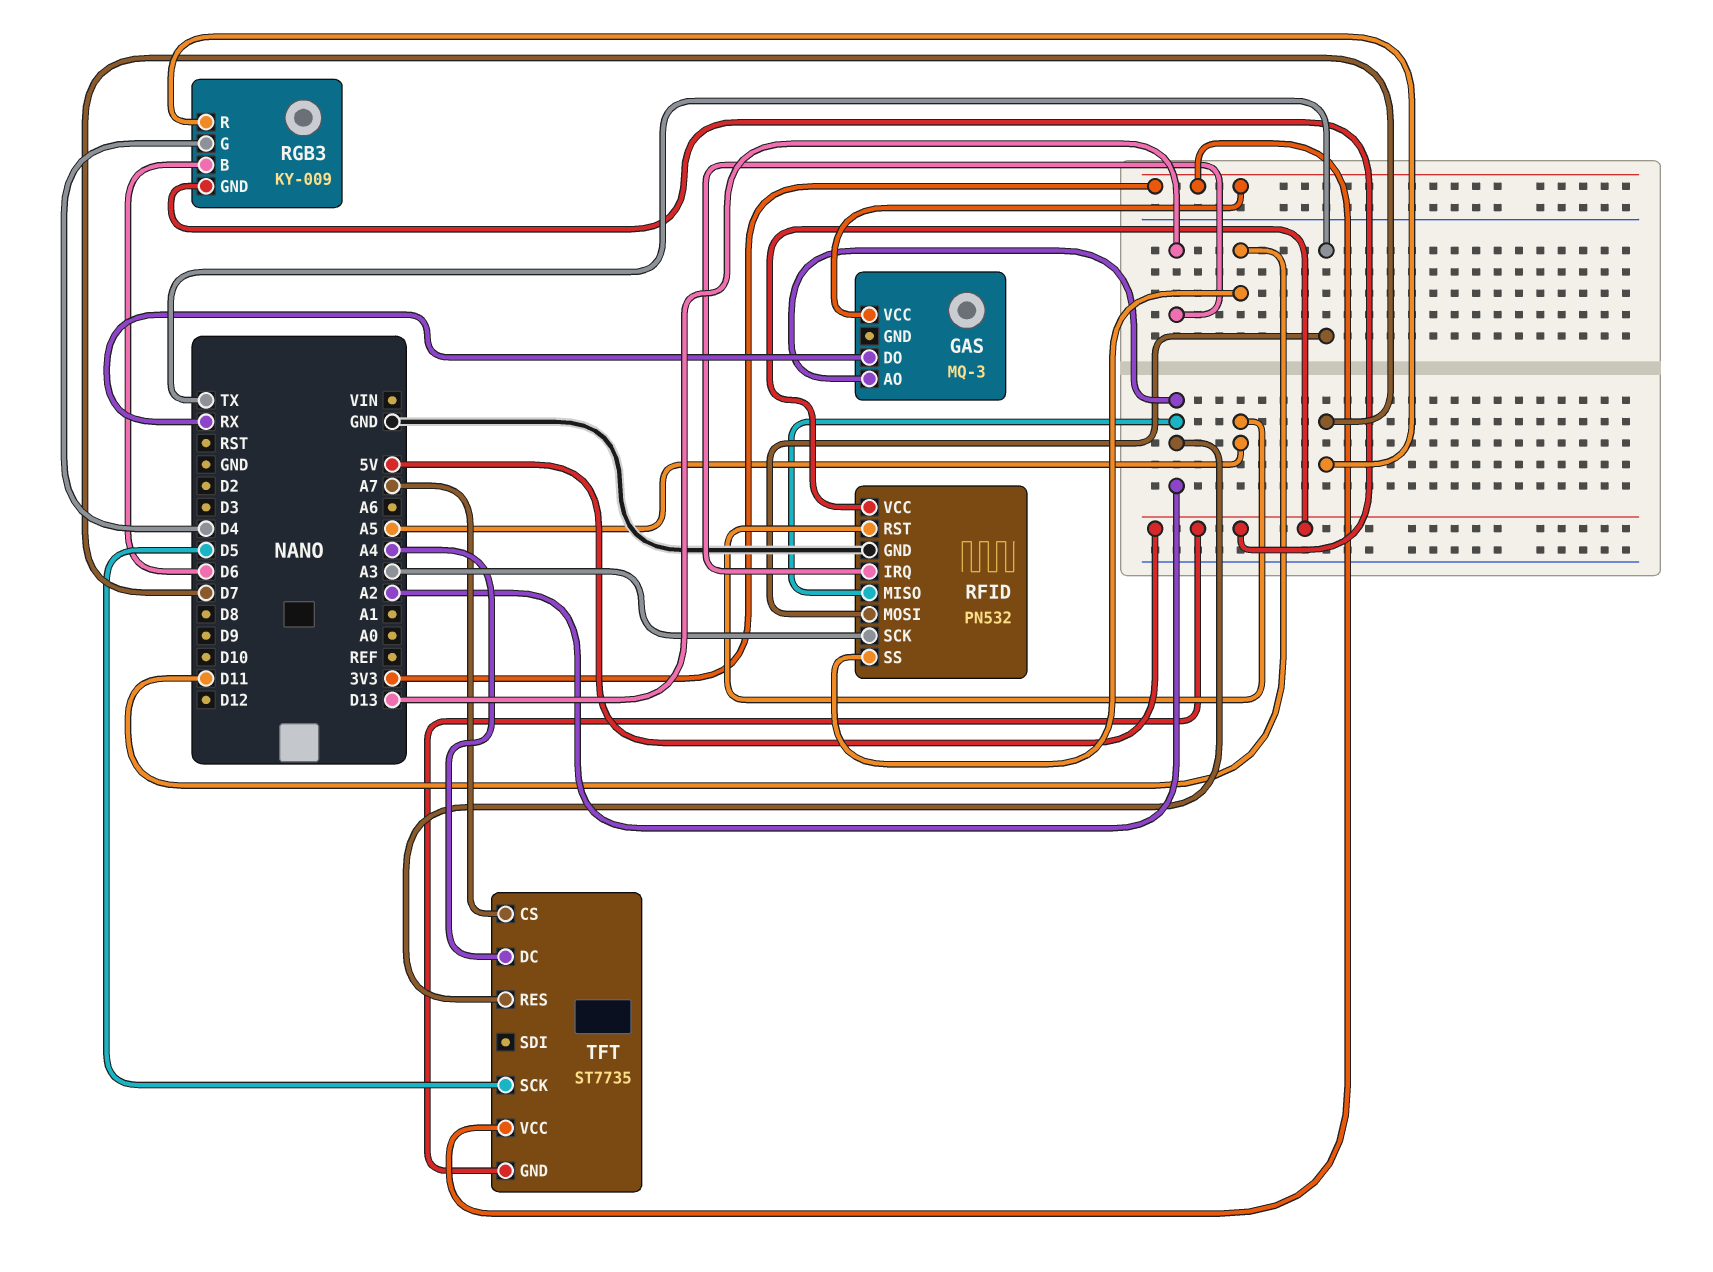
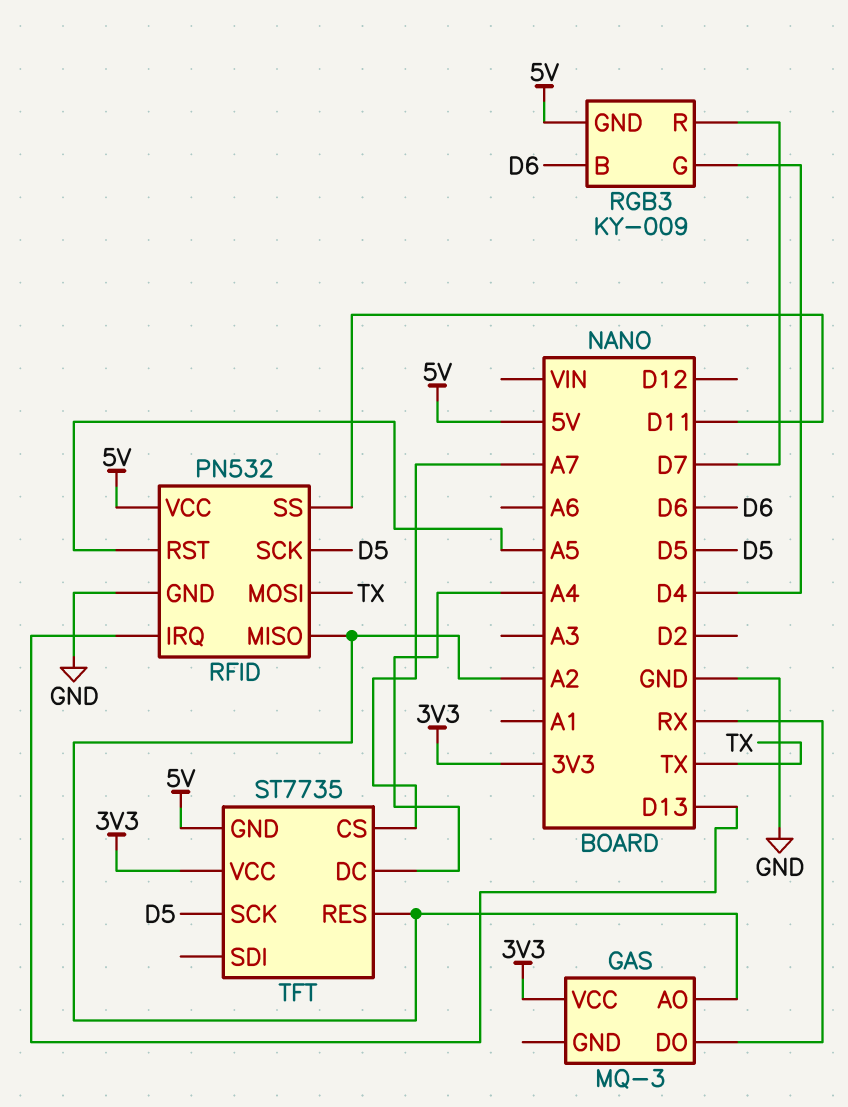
RFID pin SCK: A3 -> D5

